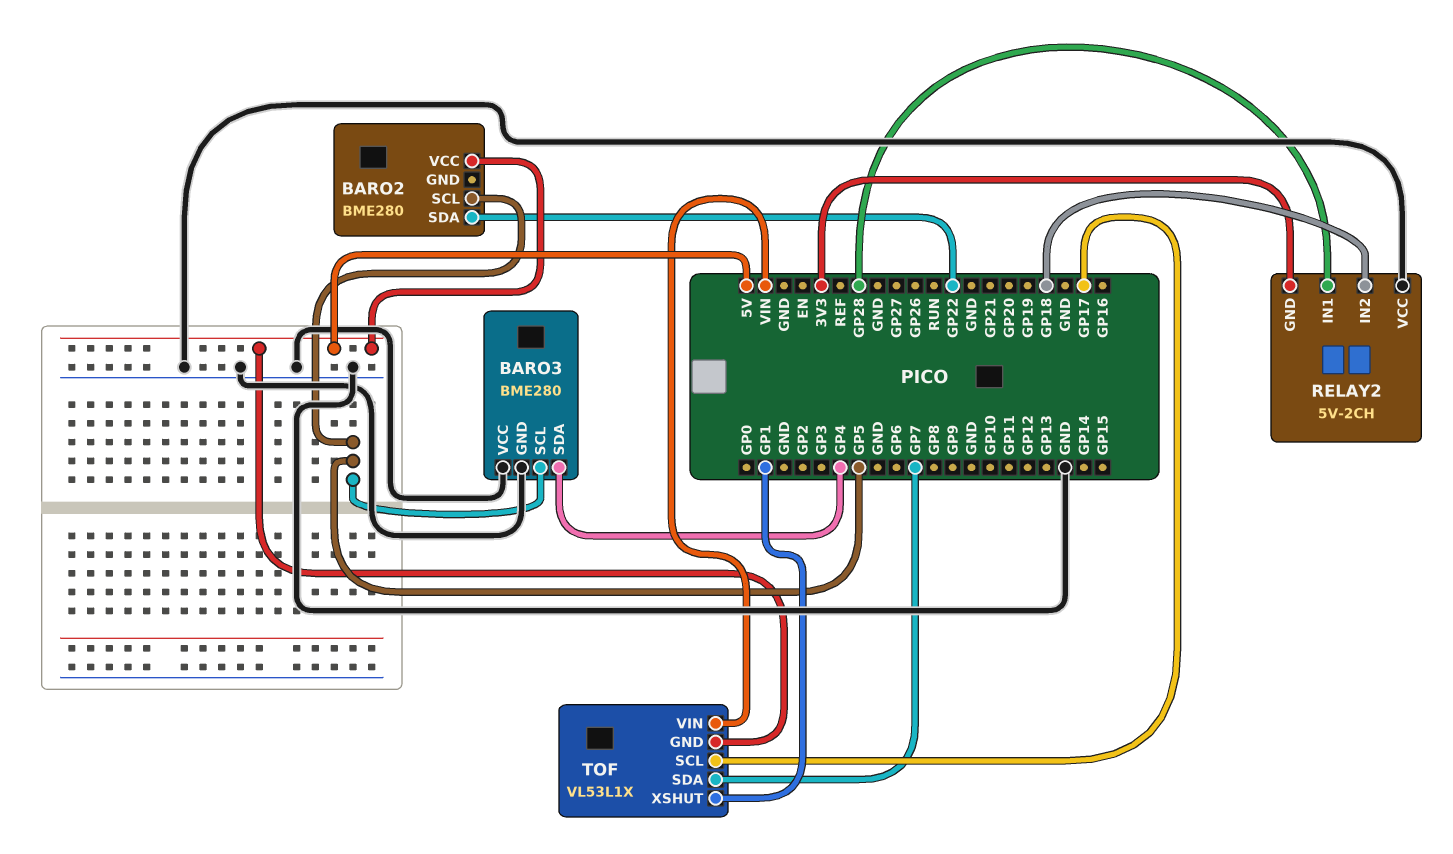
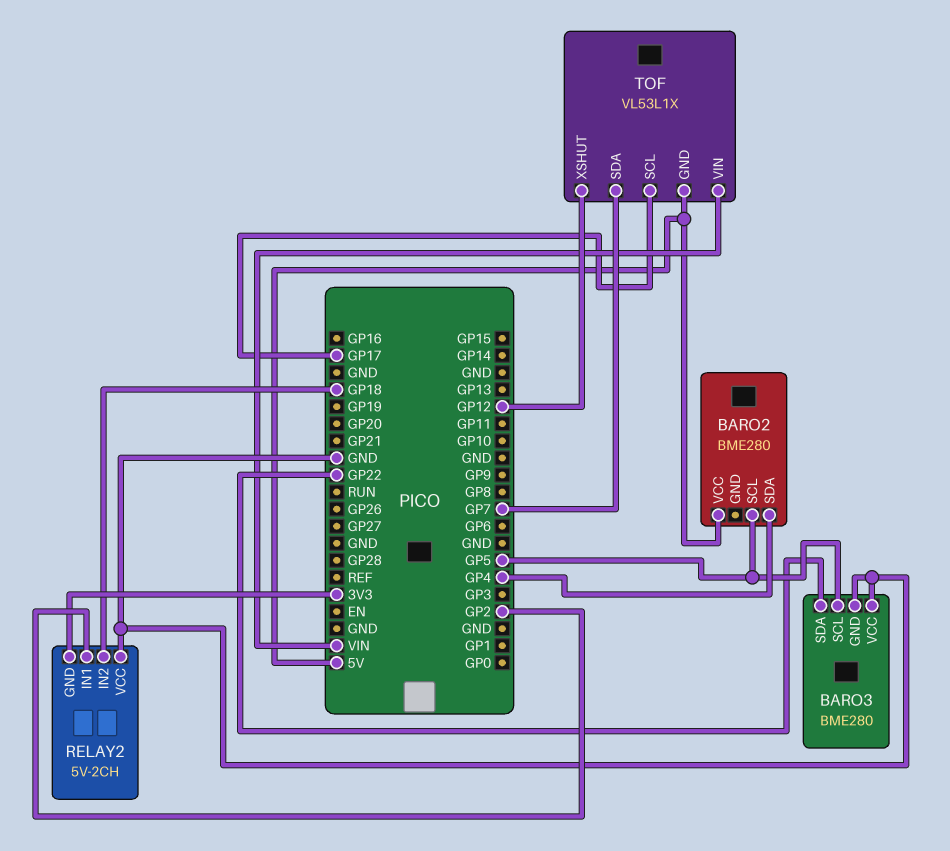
BARO2 pin SDA: GP22 -> GP4
BARO3 pin SDA: GP4 -> GP22
RELAY2 pin IN1: GP28 -> GP2
TOF pin XSHUT: GP1 -> GP12

